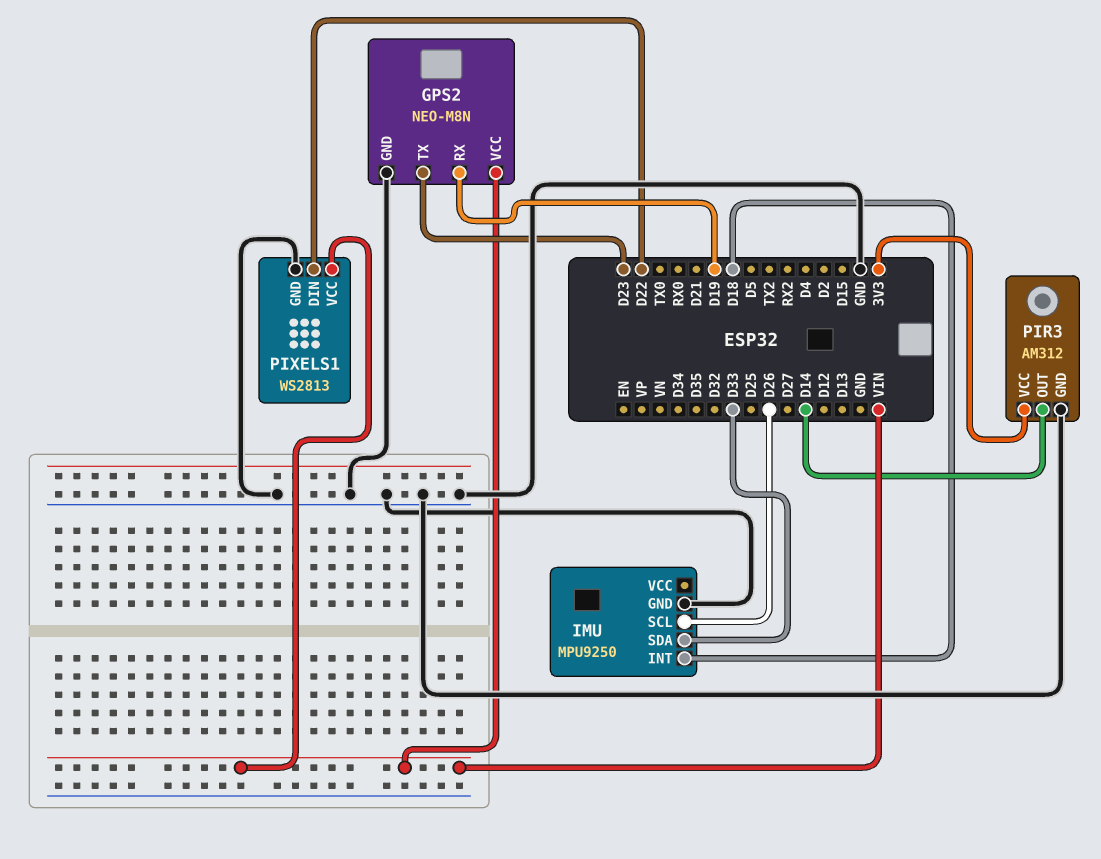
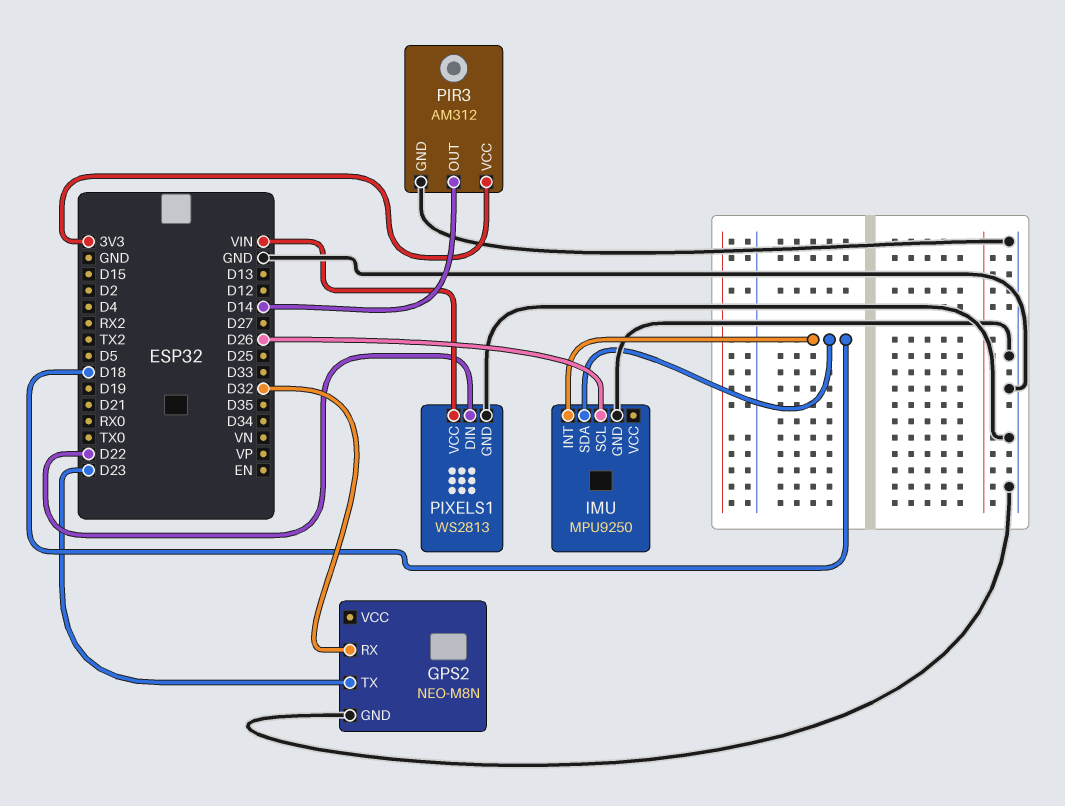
GPS2 pin RX: D19 -> D32
GPS2 pin VCC: VIN -> none
IMU pin SDA: D33 -> D18

